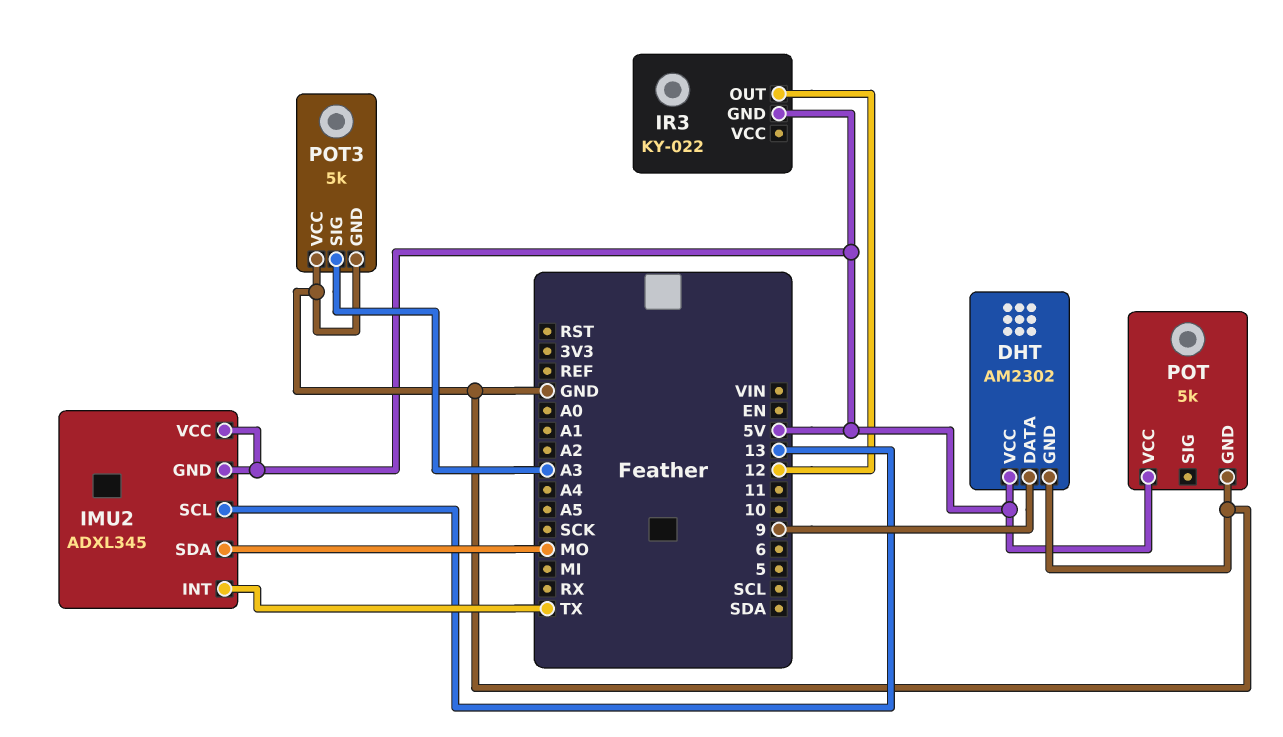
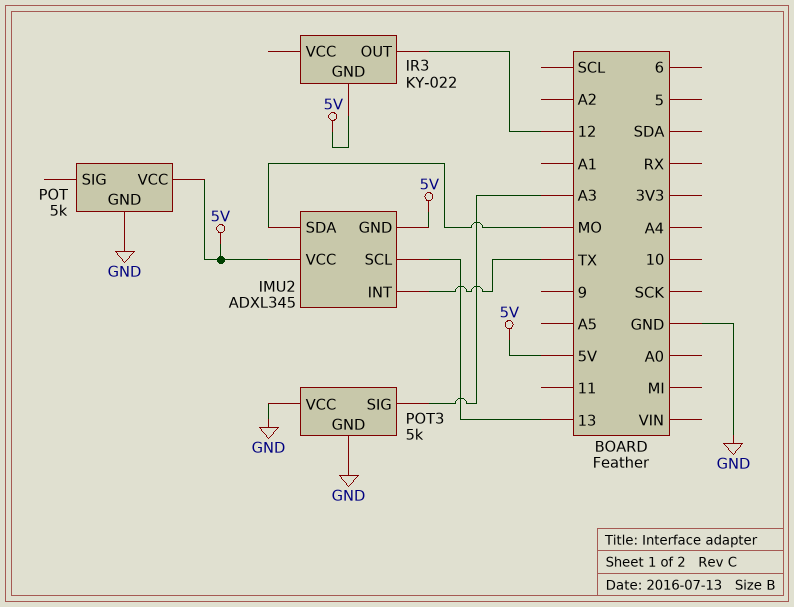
DHT: AM2302 -> none
DHT pin DATA: 9 -> none
DHT pin GND: GND -> none
DHT pin VCC: 5V -> none

